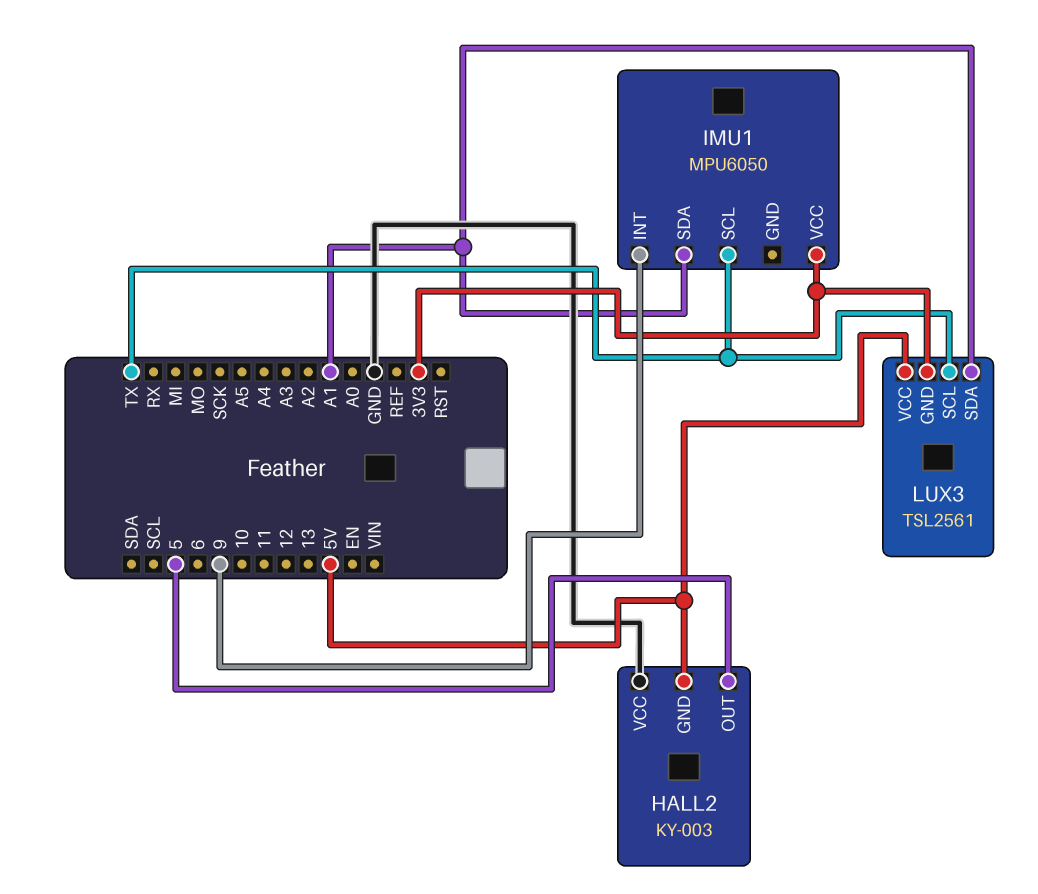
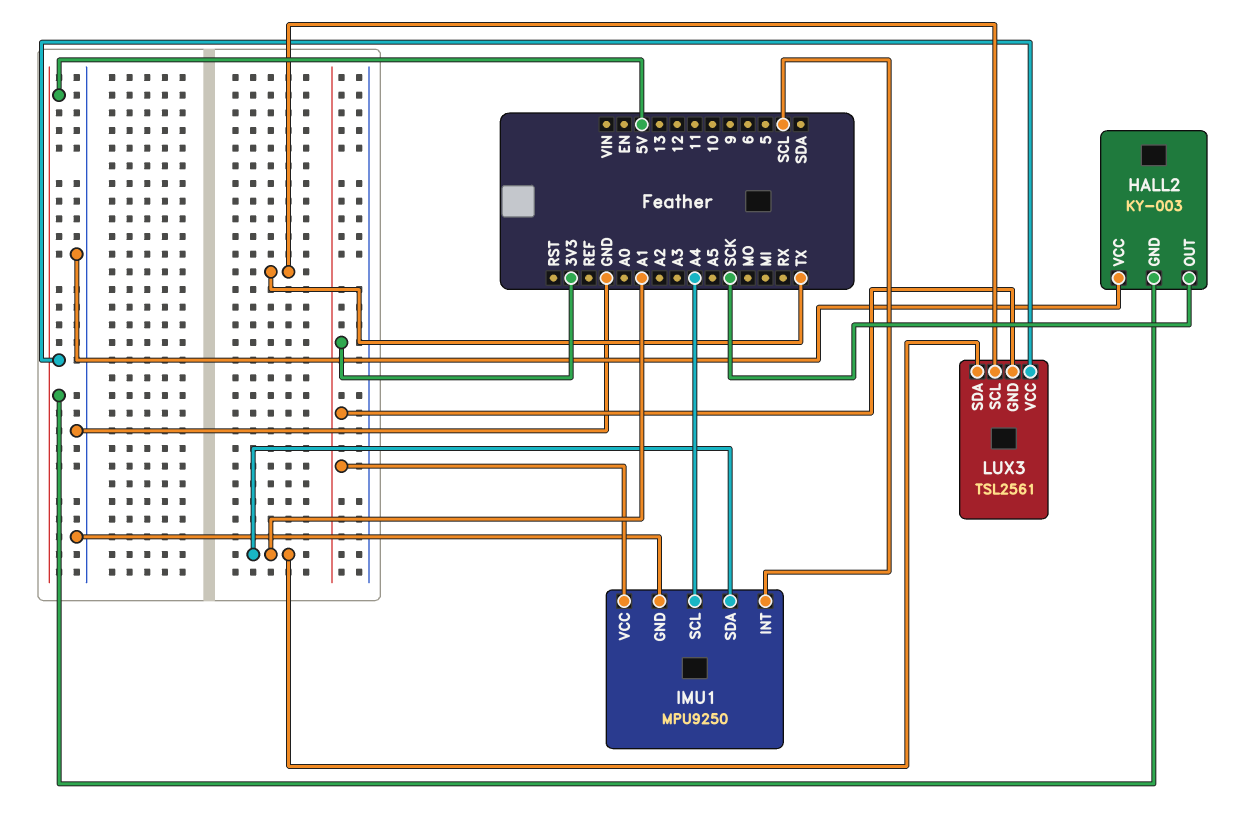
HALL2 pin OUT: 5 -> SCK
IMU1: MPU6050 -> MPU9250
IMU1 pin GND: none -> GND
IMU1 pin INT: 9 -> SCL
IMU1 pin SCL: TX -> A4

